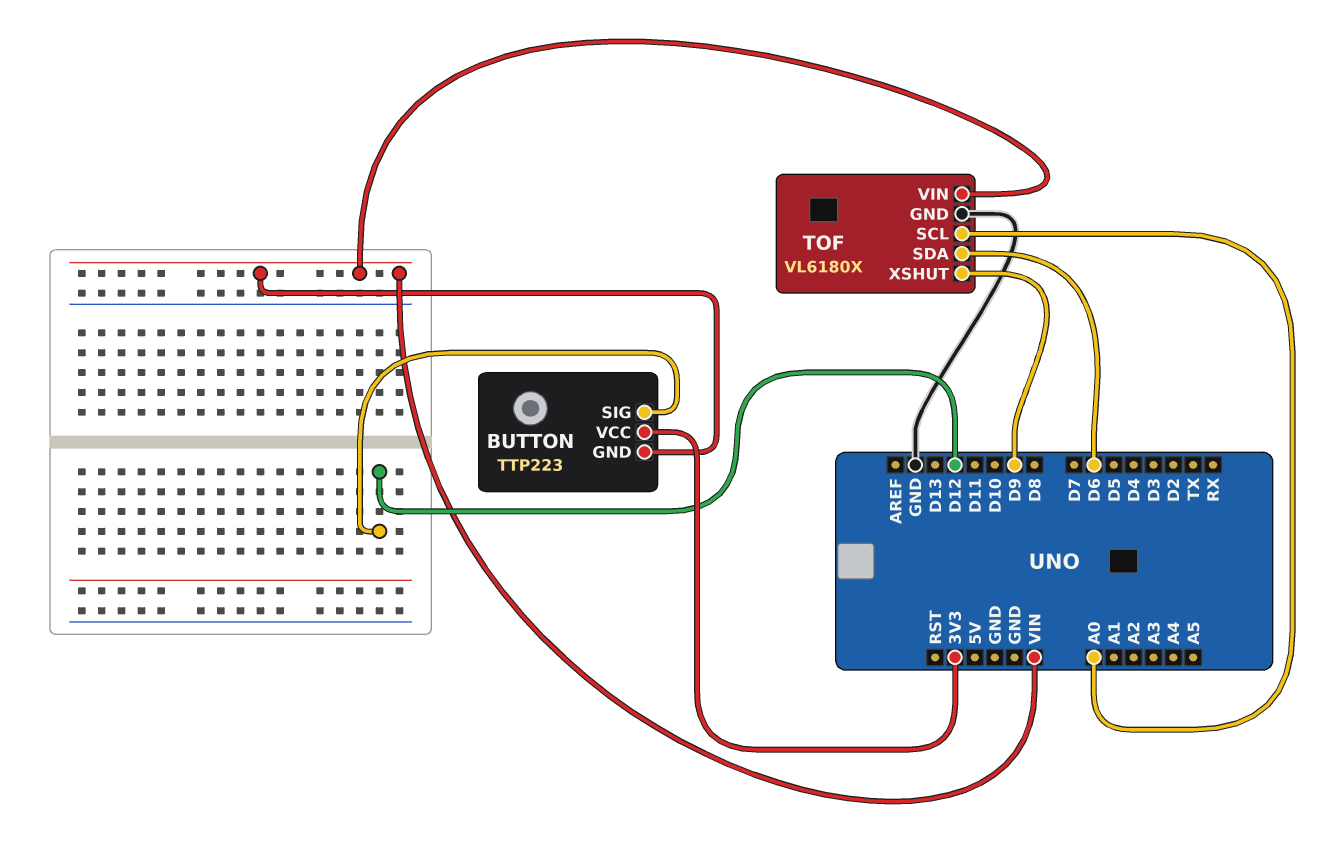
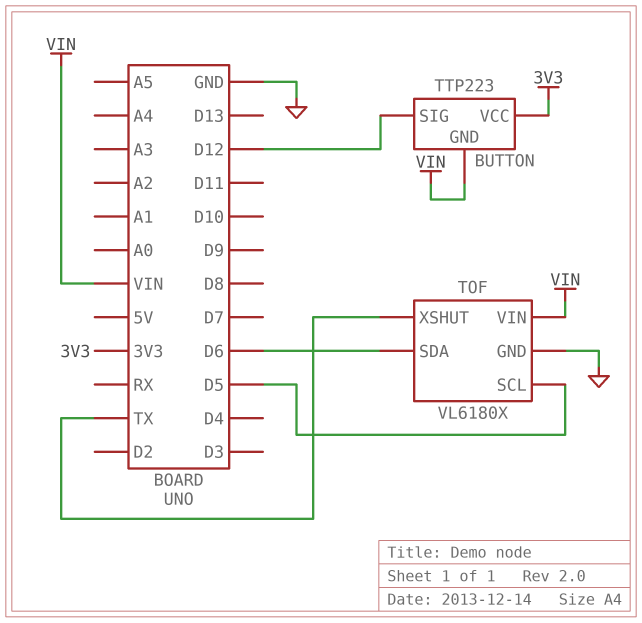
TOF pin SCL: A0 -> D5
TOF pin XSHUT: D9 -> TX

